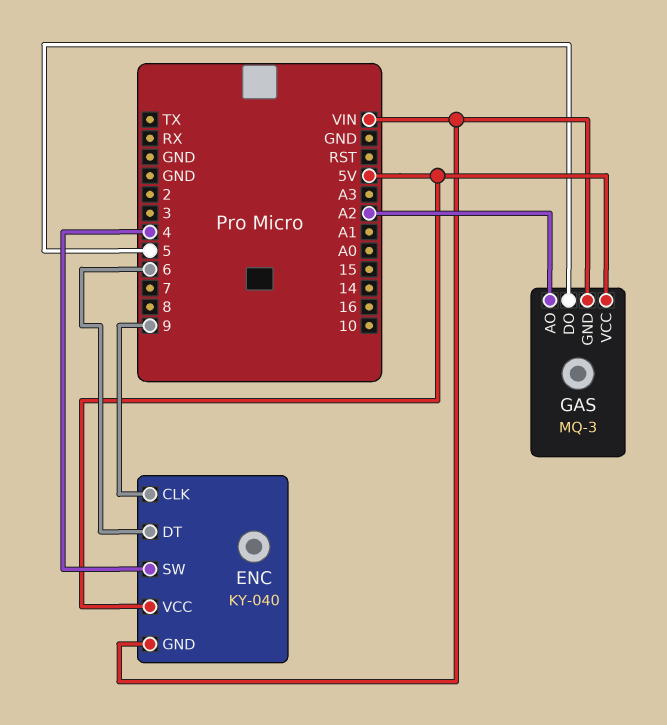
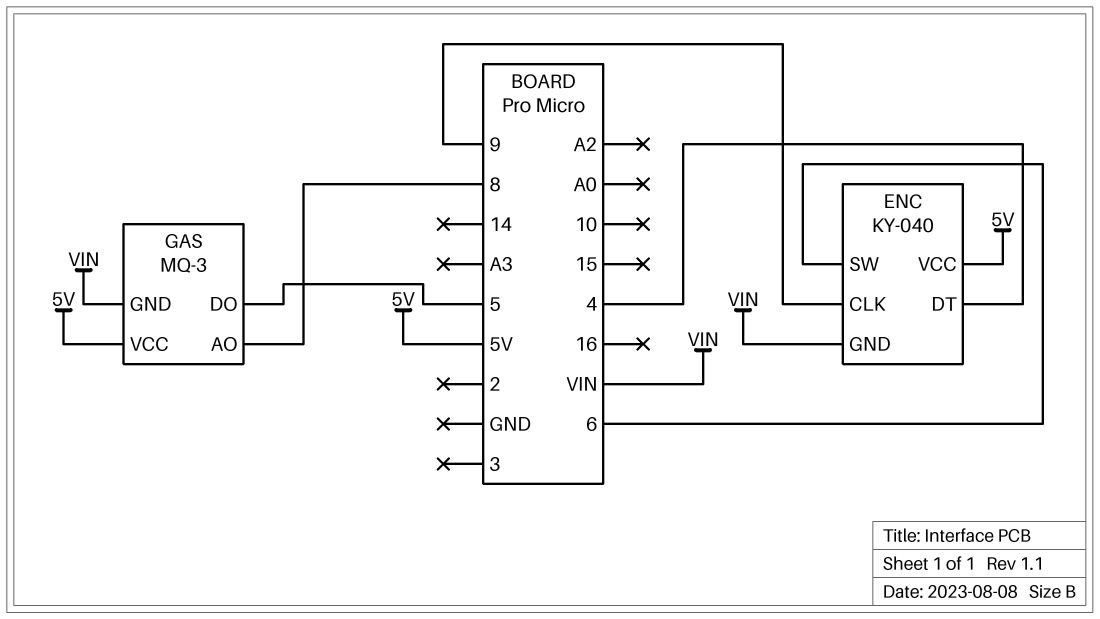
ENC pin DT: 6 -> 4
ENC pin SW: 4 -> 6
GAS pin AO: A2 -> 8

